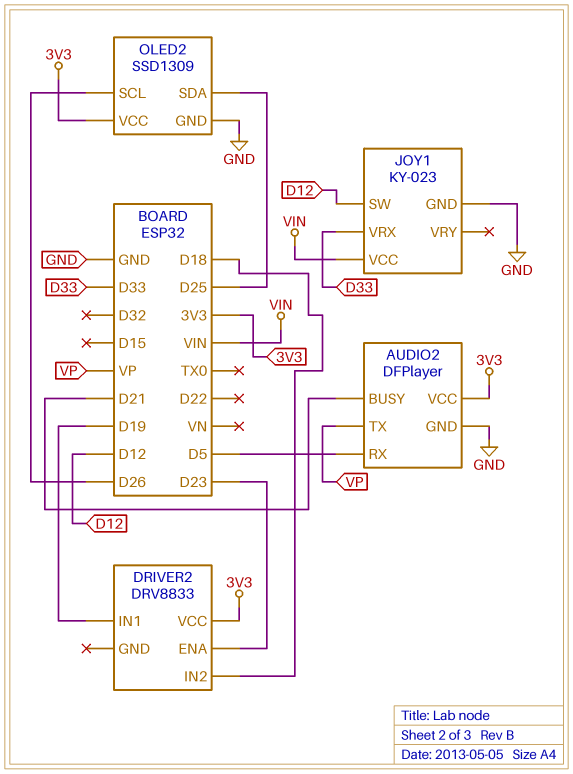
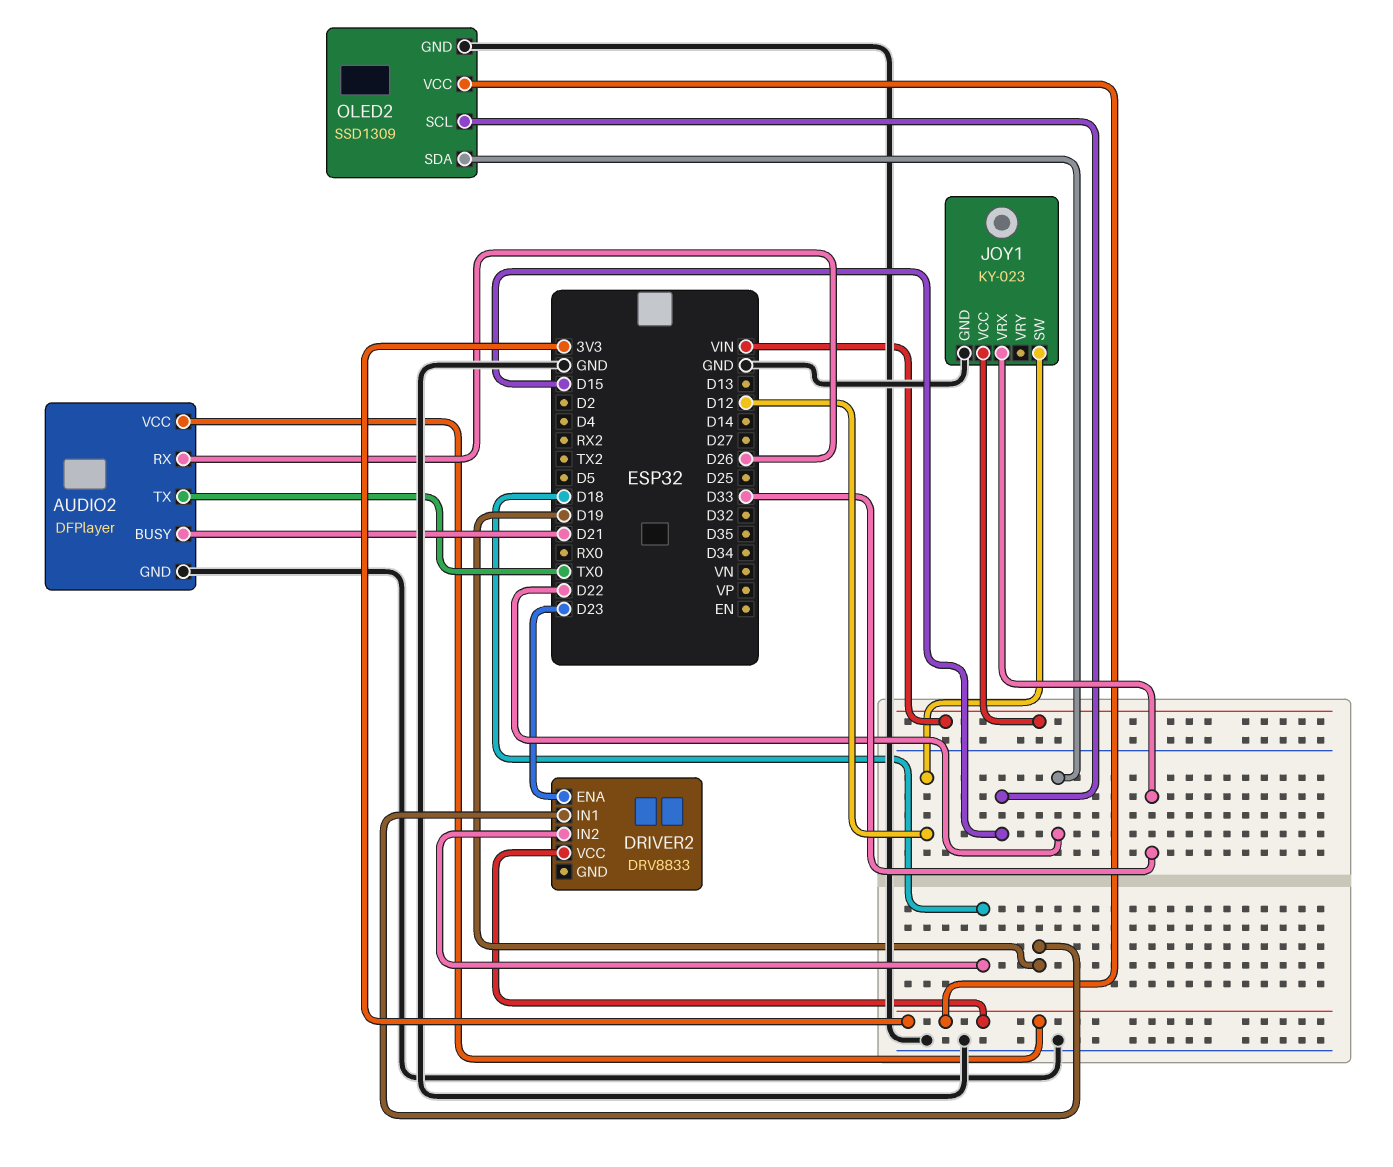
AUDIO2 pin RX: D5 -> D26
AUDIO2 pin TX: VP -> TX0
OLED2 pin SCL: D26 -> D15
OLED2 pin SDA: D25 -> D22

